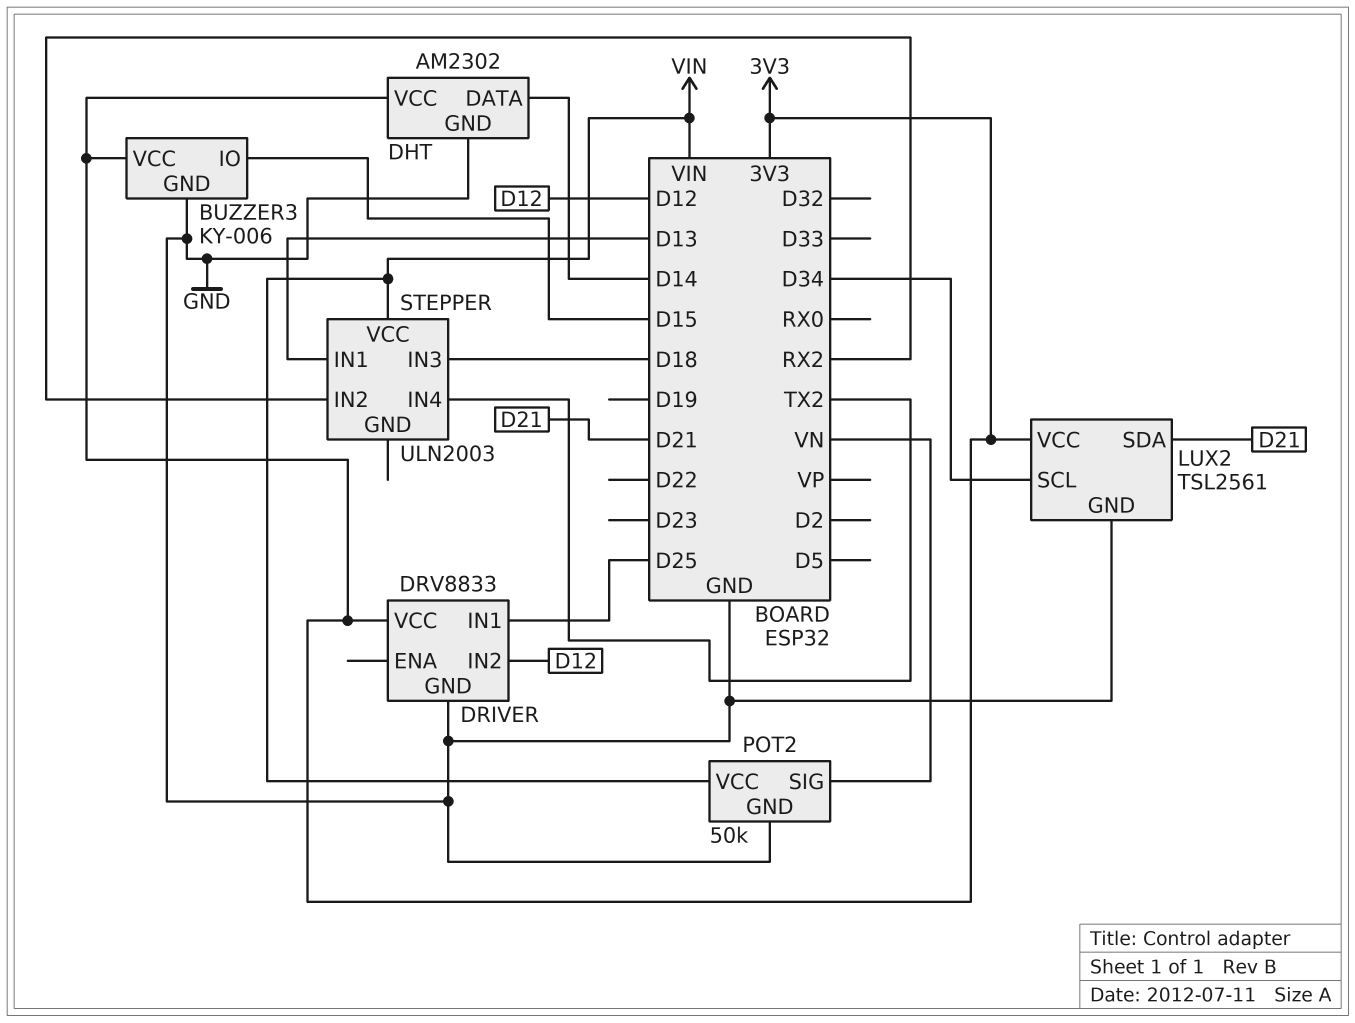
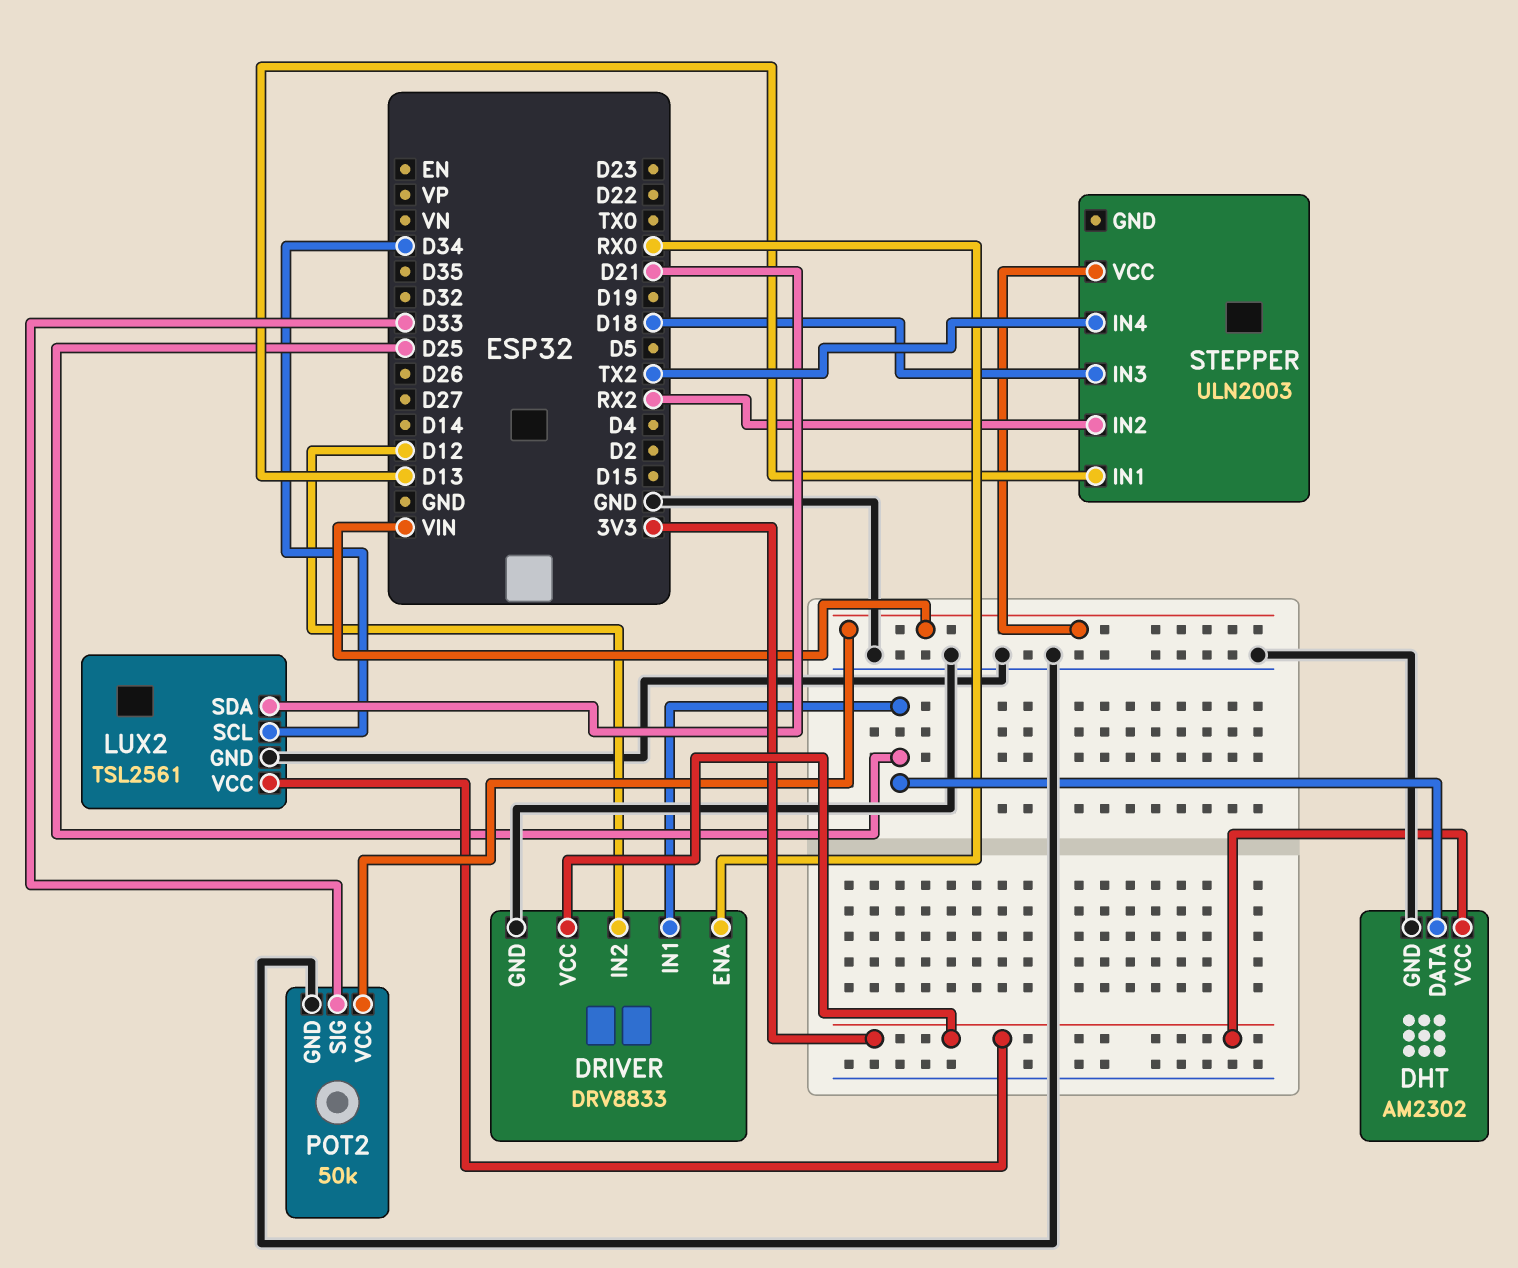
BUZZER3: KY-006 -> none
BUZZER3 pin GND: GND -> none
BUZZER3 pin IO: D15 -> none
BUZZER3 pin VCC: 3V3 -> none
DHT pin DATA: D14 -> D25
DRIVER pin ENA: none -> RX0
POT2 pin SIG: VN -> D33

